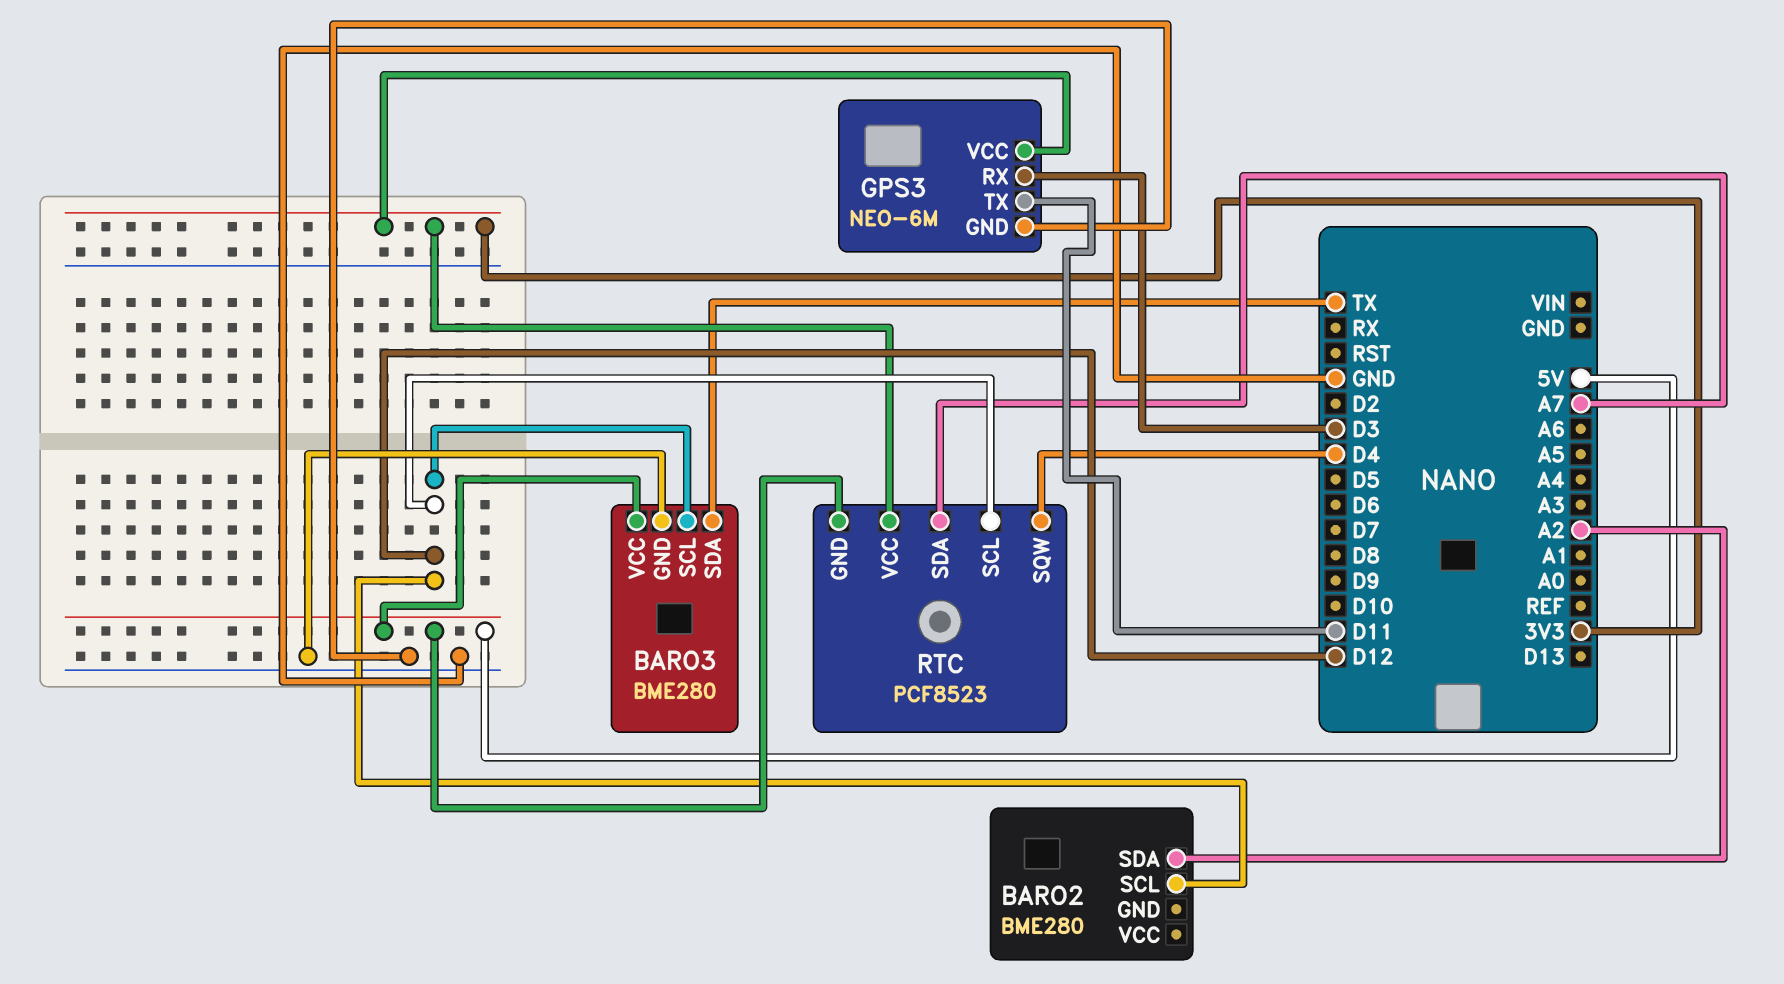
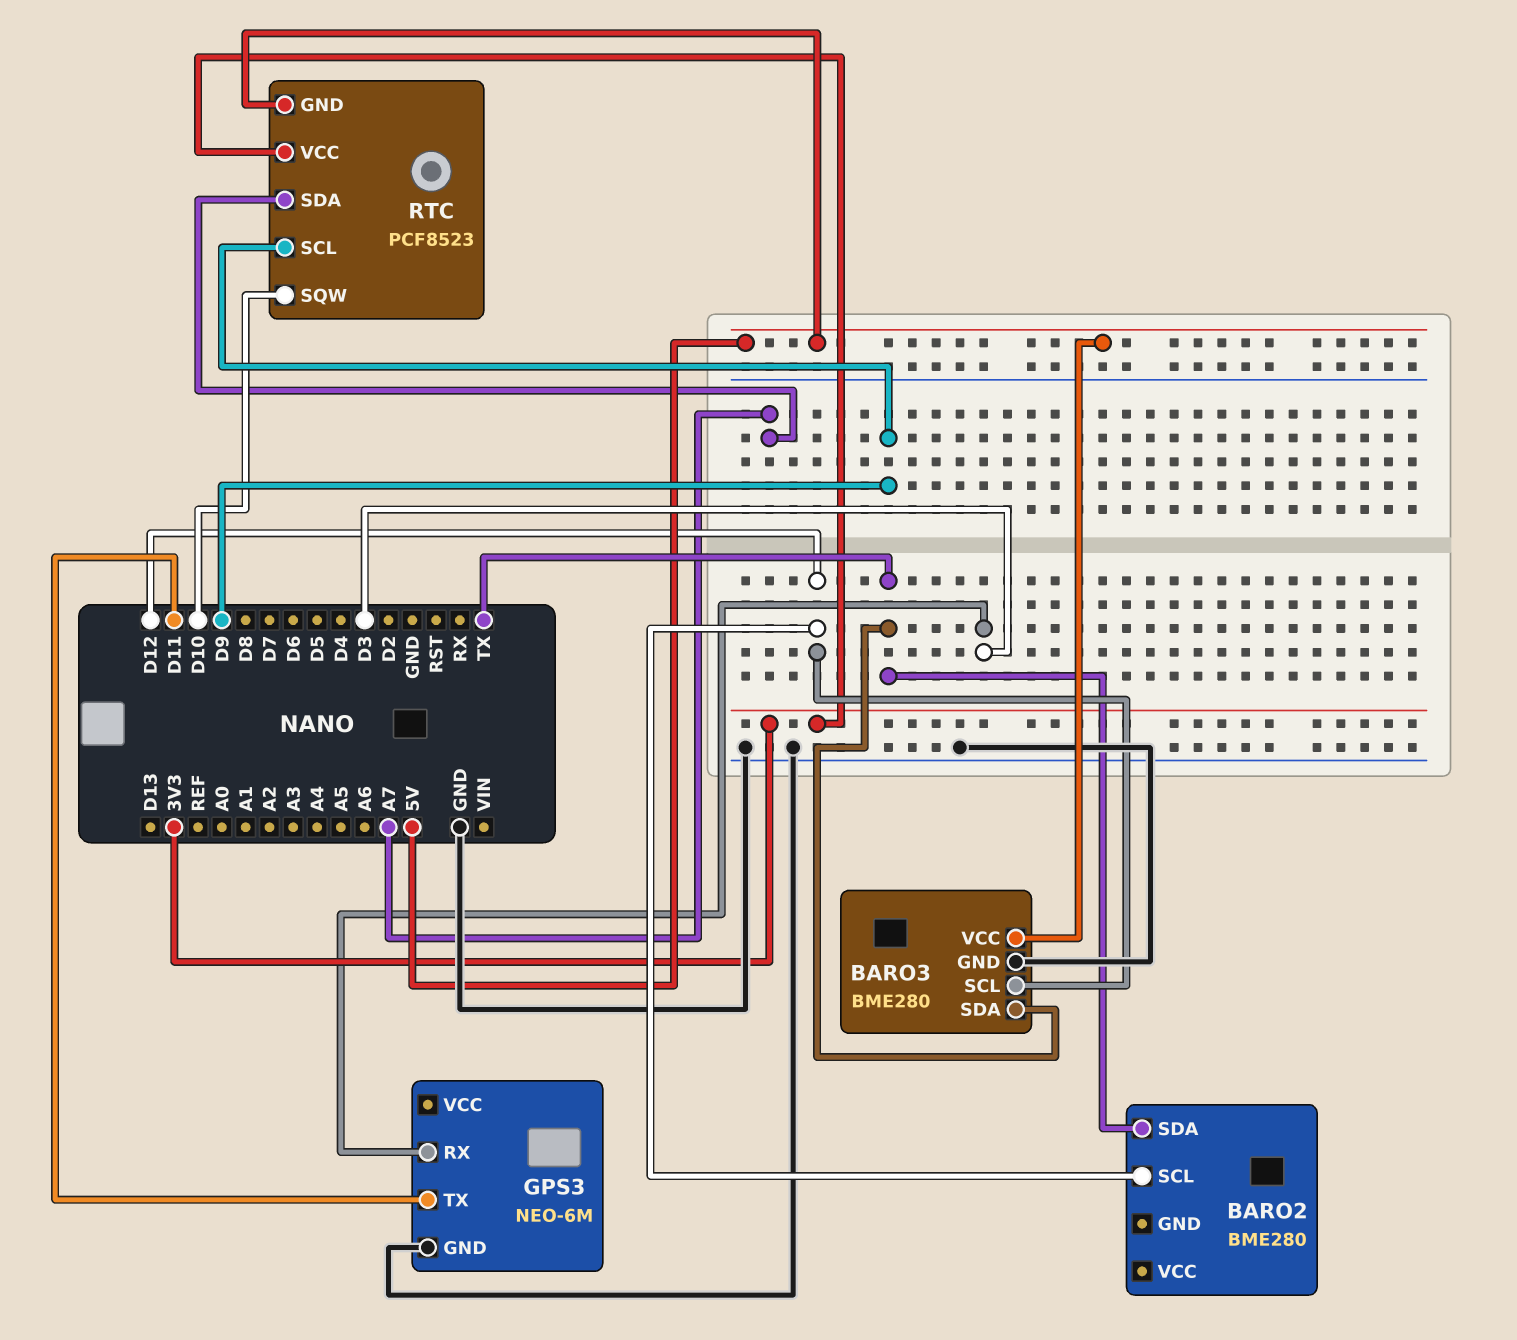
BARO2 pin SDA: A2 -> TX
GPS3 pin VCC: 3V3 -> none
RTC pin SCL: D12 -> D9
RTC pin SQW: D4 -> D10

